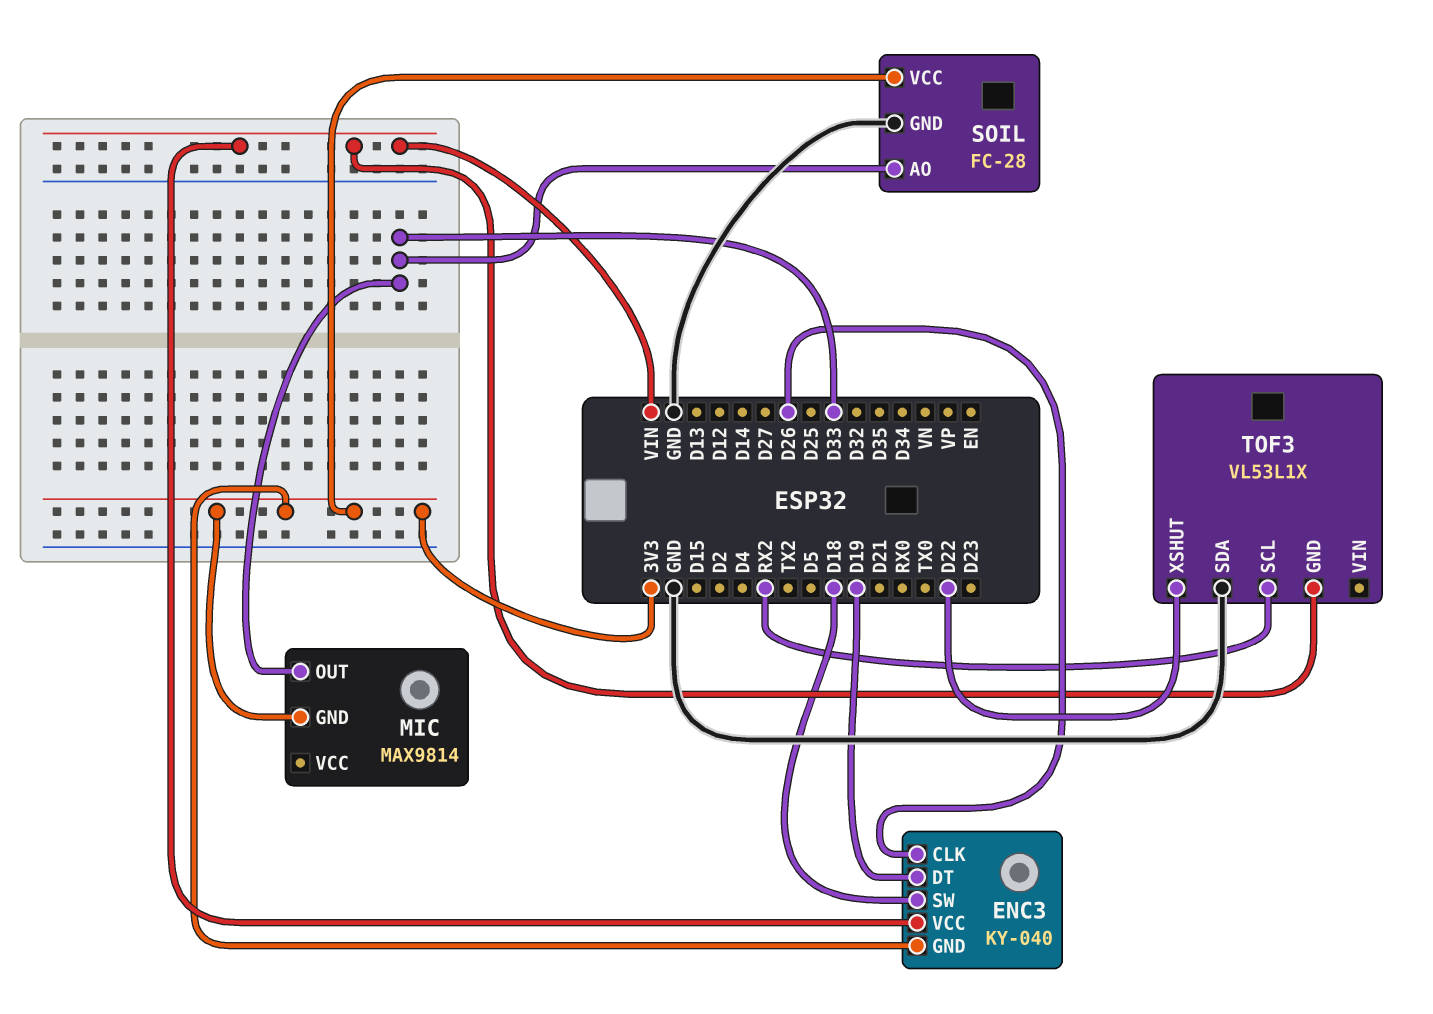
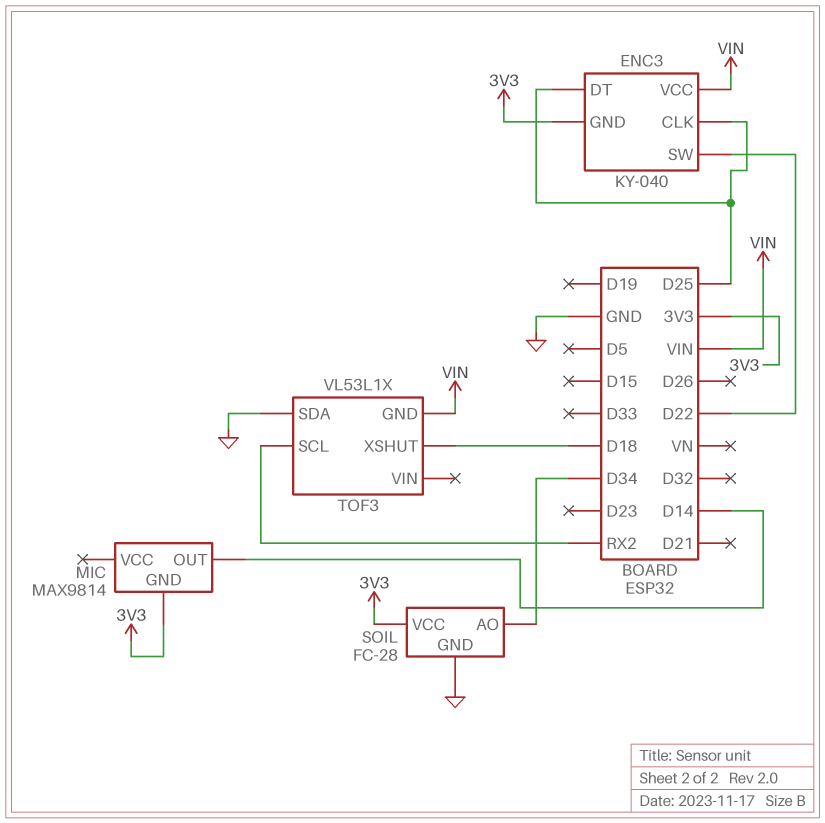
ENC3 pin CLK: D26 -> D25
ENC3 pin DT: D19 -> D25
ENC3 pin SW: D18 -> D22
MIC pin OUT: D33 -> D14
SOIL pin AO: D33 -> D34
TOF3 pin XSHUT: D22 -> D18

